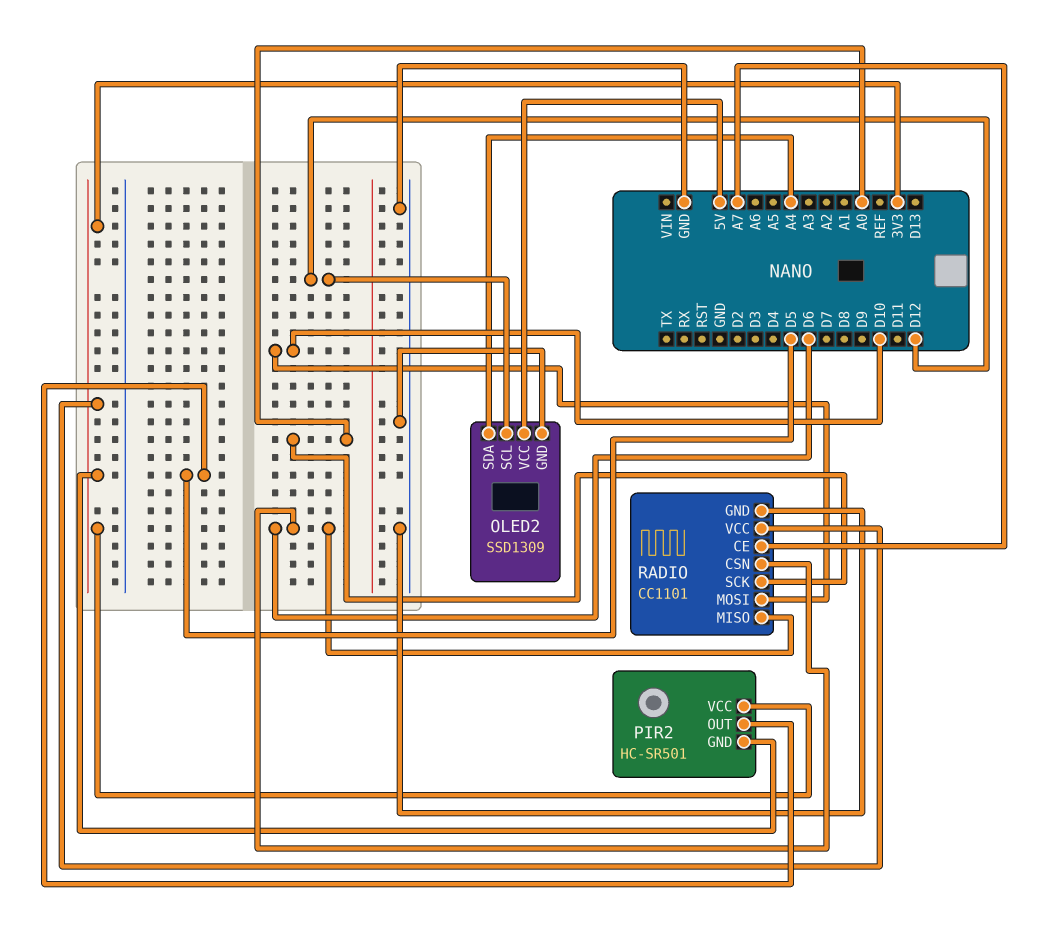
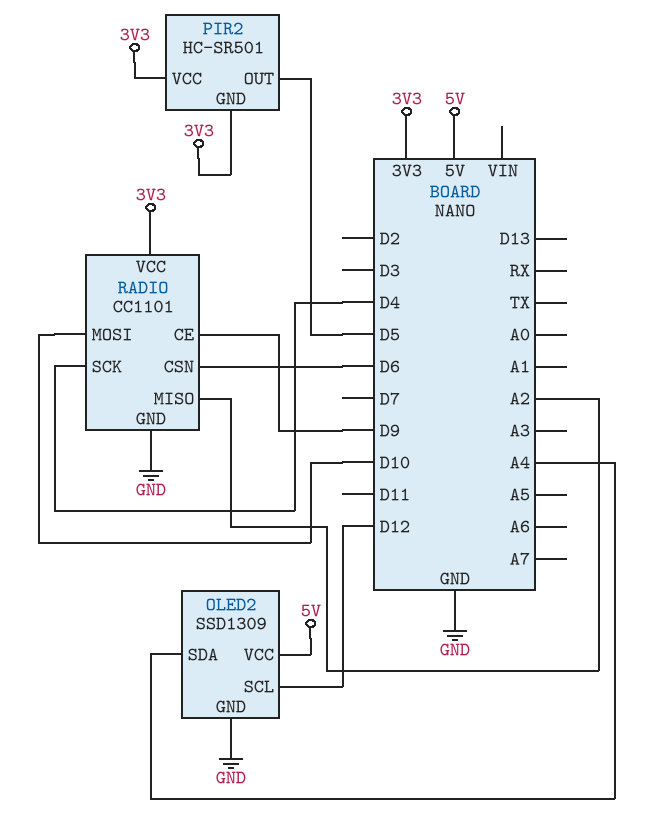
RADIO pin CE: A7 -> D9
RADIO pin MISO: D6 -> A2
RADIO pin SCK: A0 -> D4

